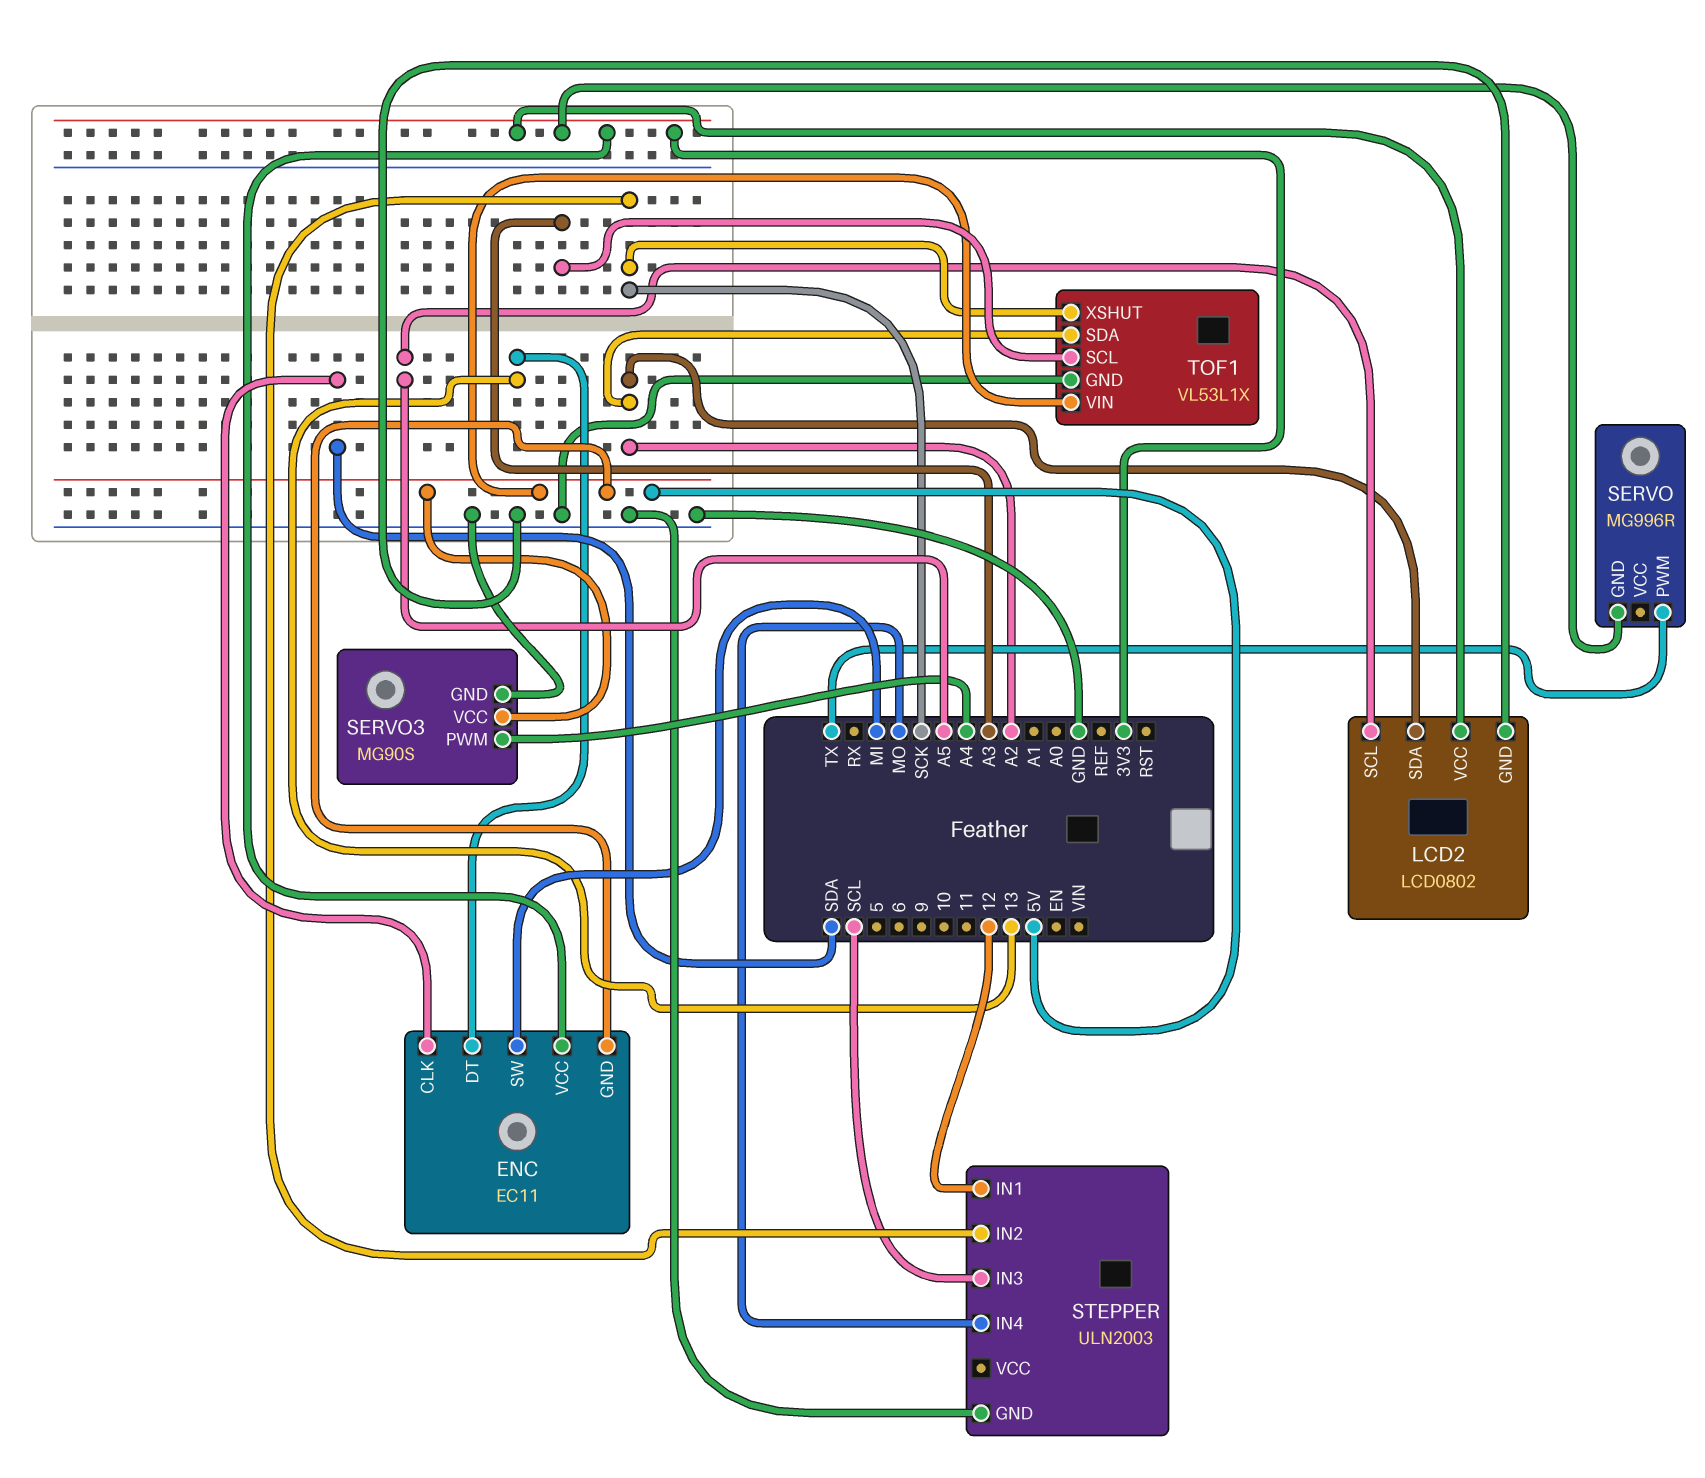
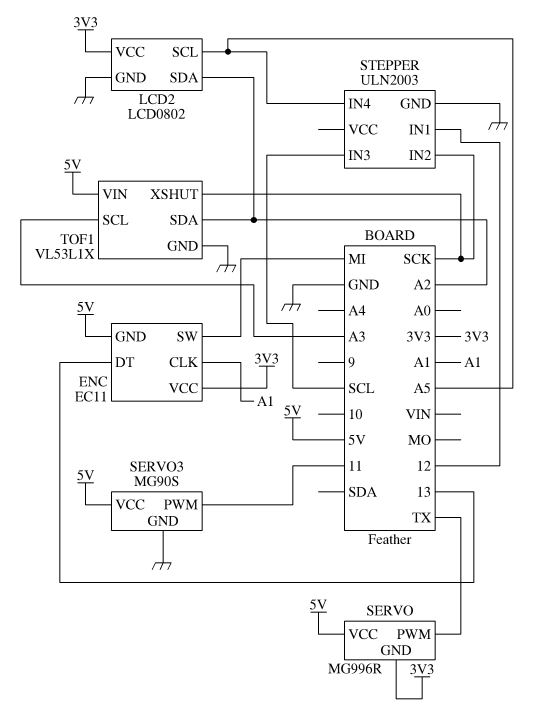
ENC pin CLK: SDA -> A1
SERVO pin VCC: none -> 5V
SERVO3 pin PWM: A4 -> 11
STEPPER pin IN4: MO -> A5

